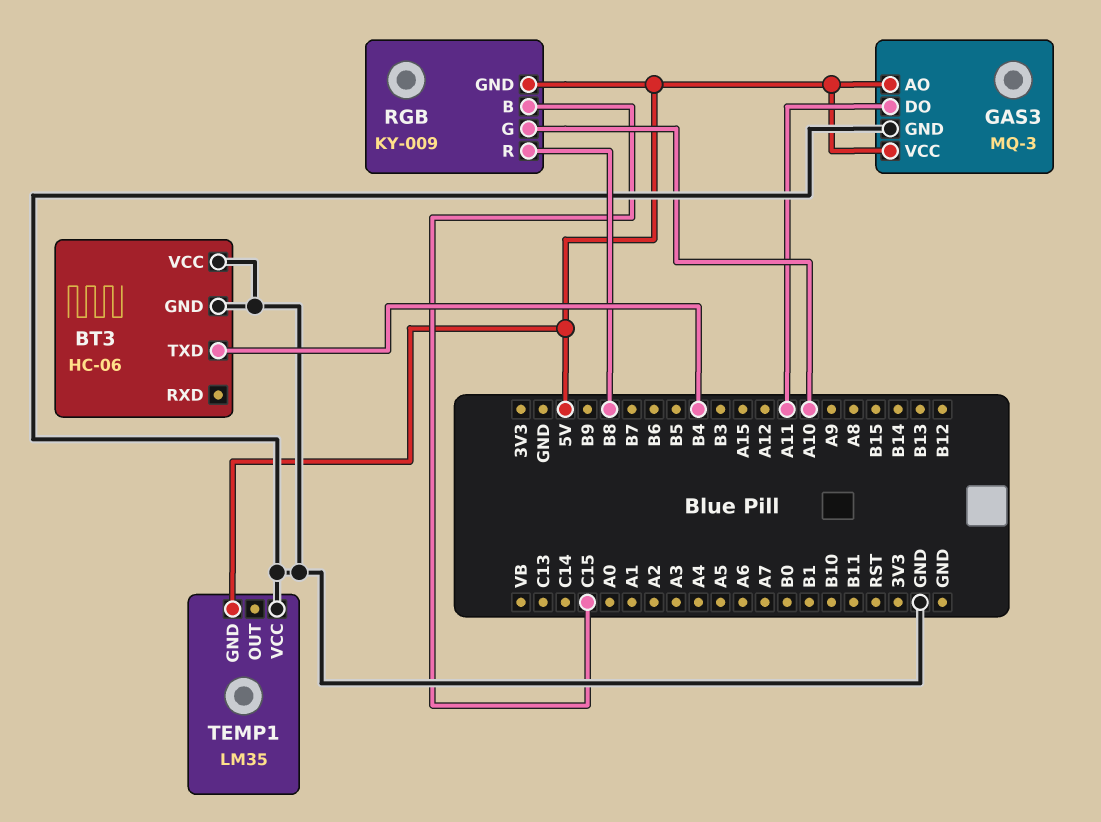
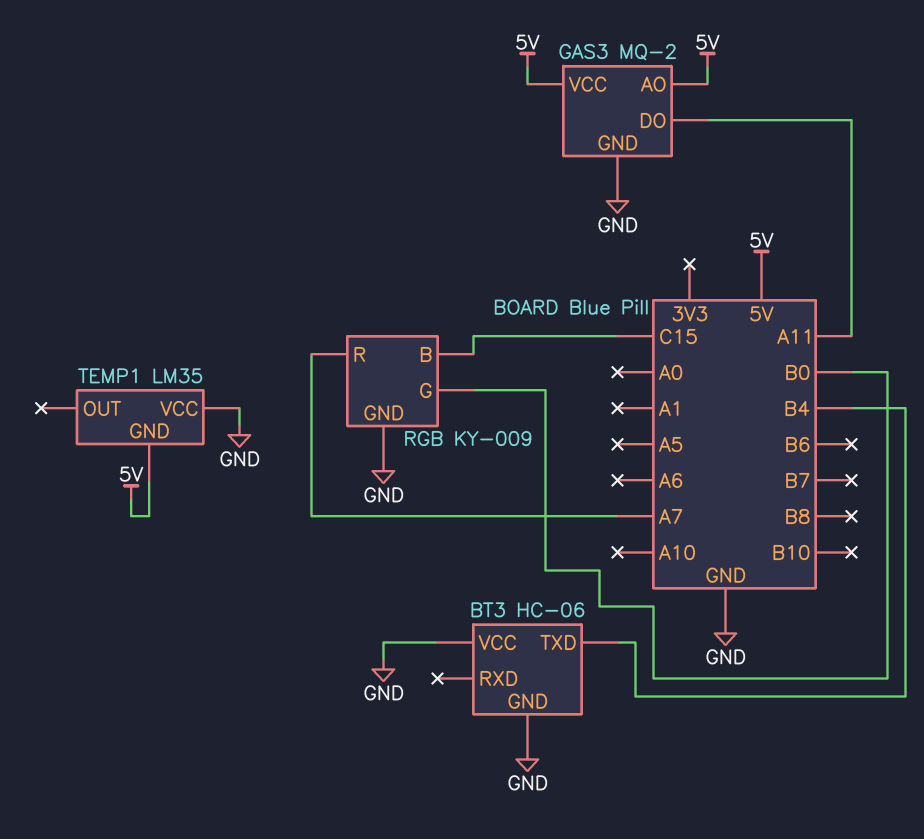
GAS3: MQ-3 -> MQ-2
RGB pin G: A10 -> B0
RGB pin GND: 5V -> GND
RGB pin R: B8 -> A7

